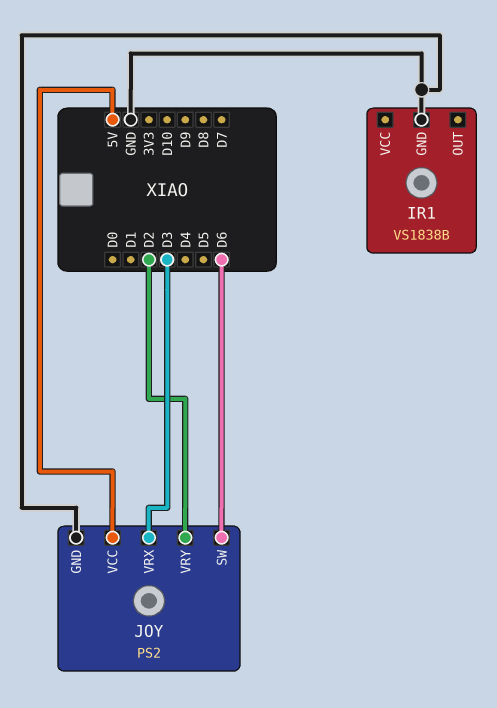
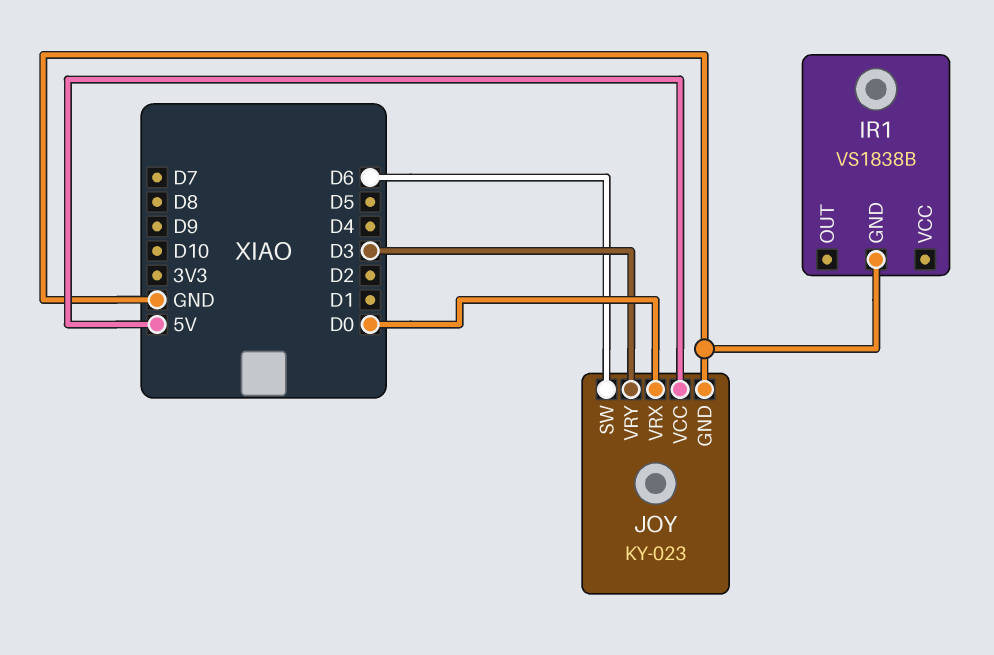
JOY: PS2 -> KY-023
JOY pin VRX: D3 -> D0
JOY pin VRY: D2 -> D3

